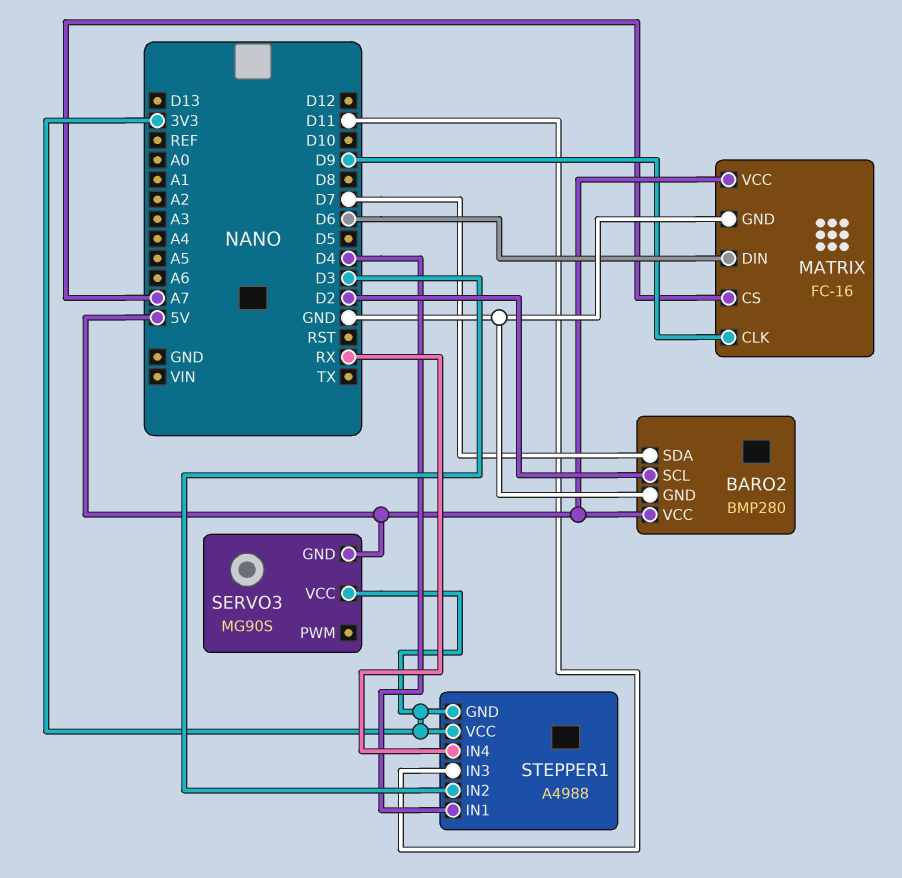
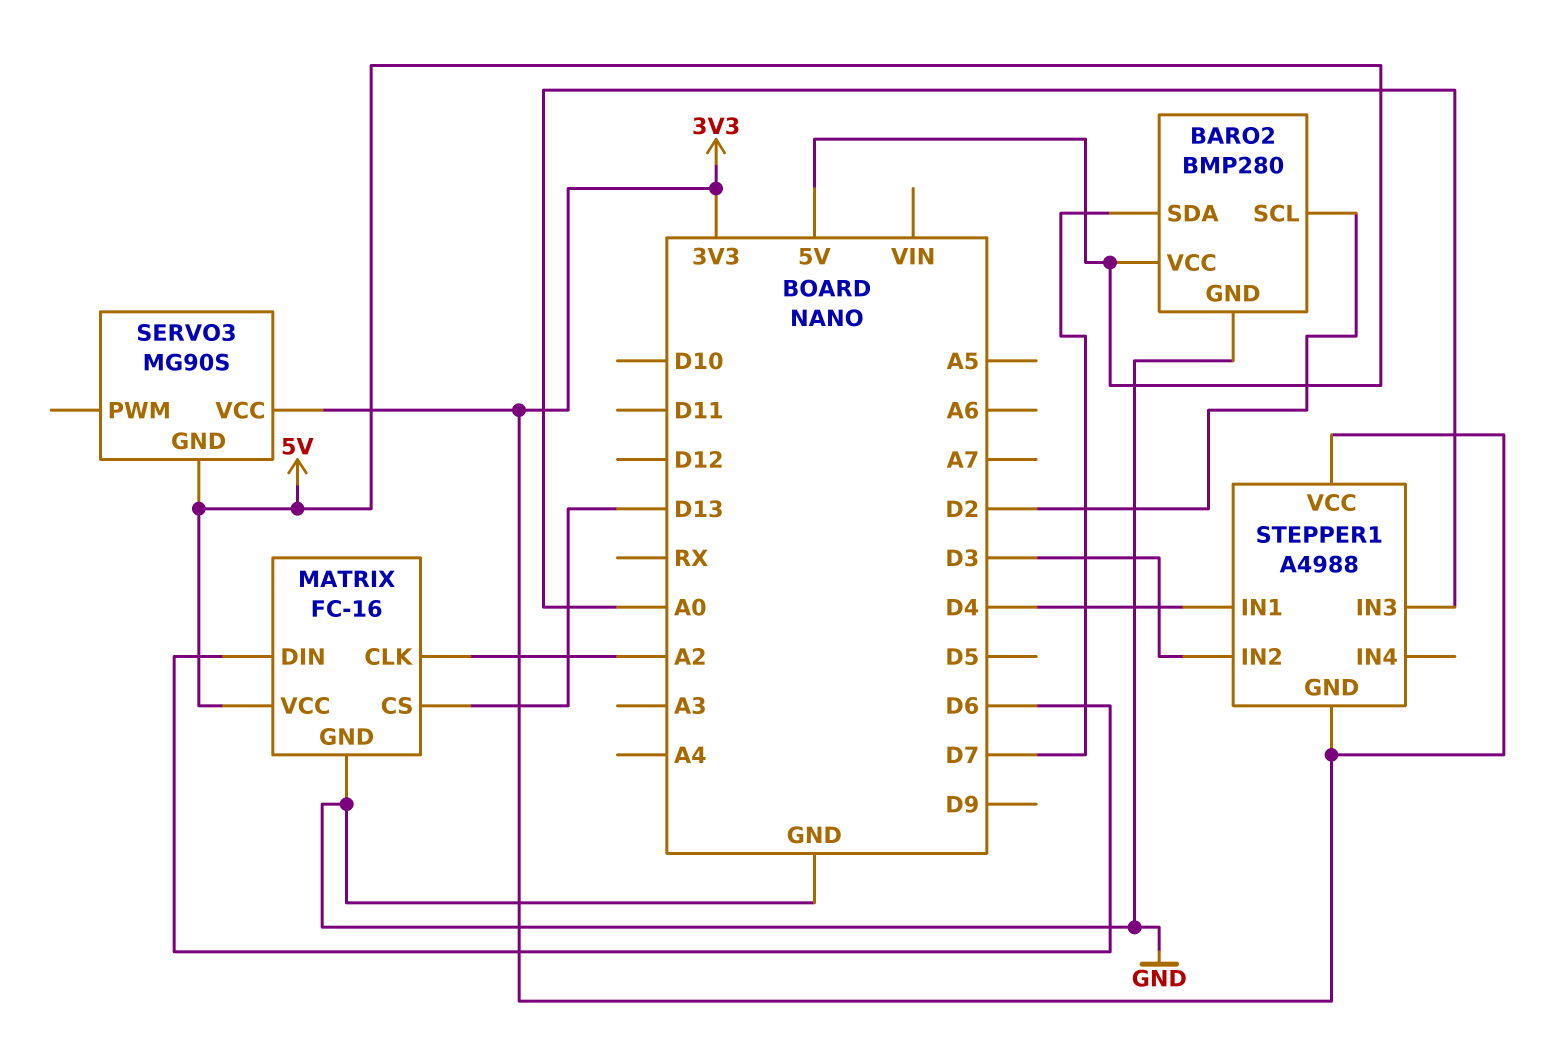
MATRIX pin CLK: D9 -> A2
MATRIX pin CS: A7 -> D13
STEPPER1 pin IN3: D11 -> A0
STEPPER1 pin IN4: RX -> none

